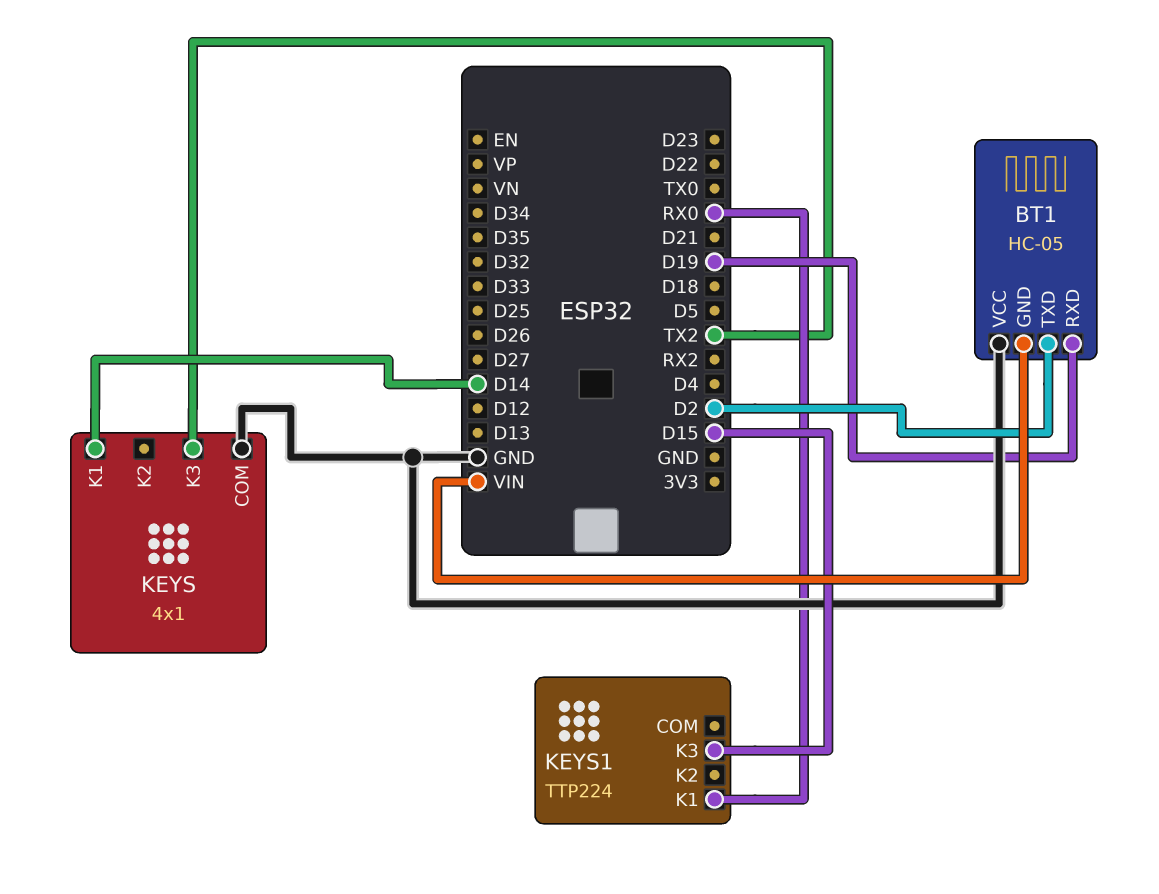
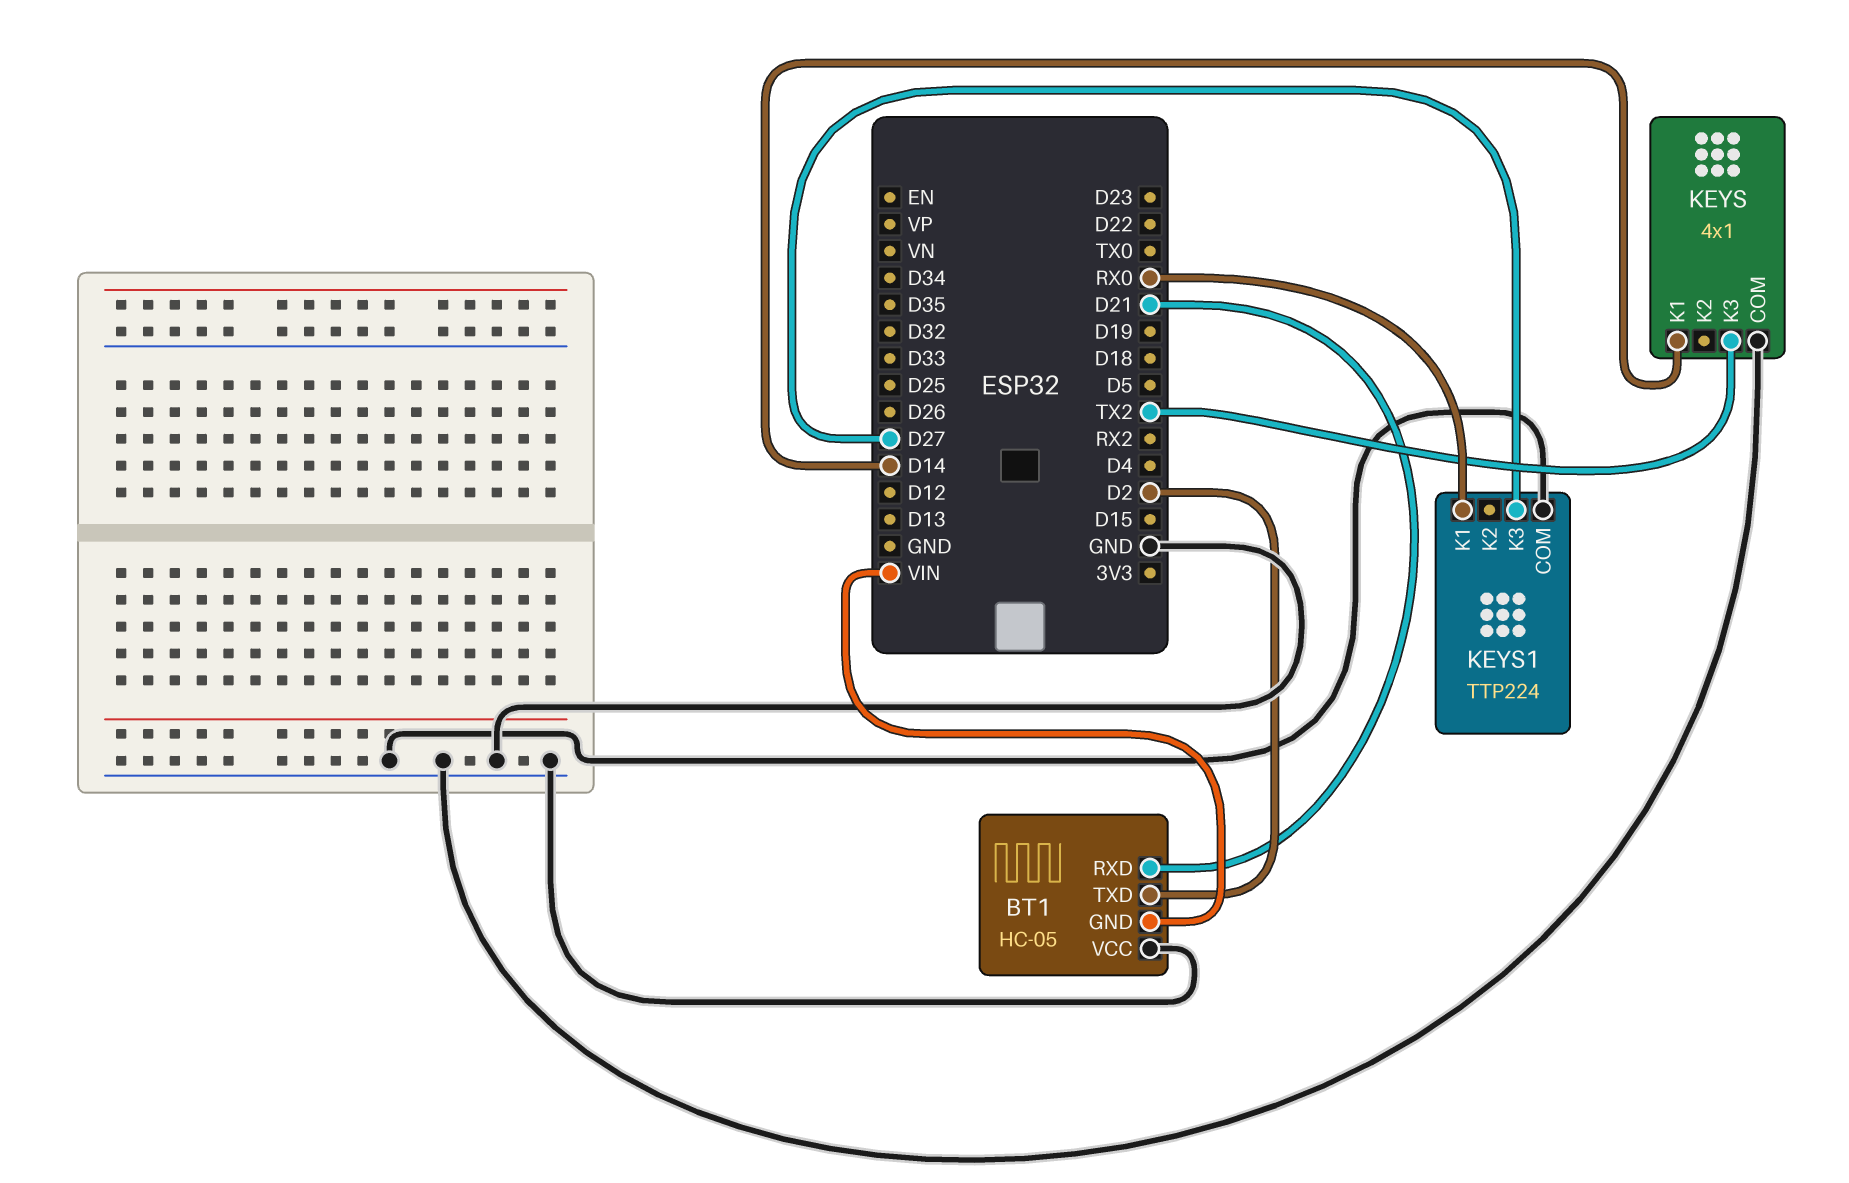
BT1 pin RXD: D19 -> D21
KEYS1 pin COM: none -> GND
KEYS1 pin K3: D15 -> D27

